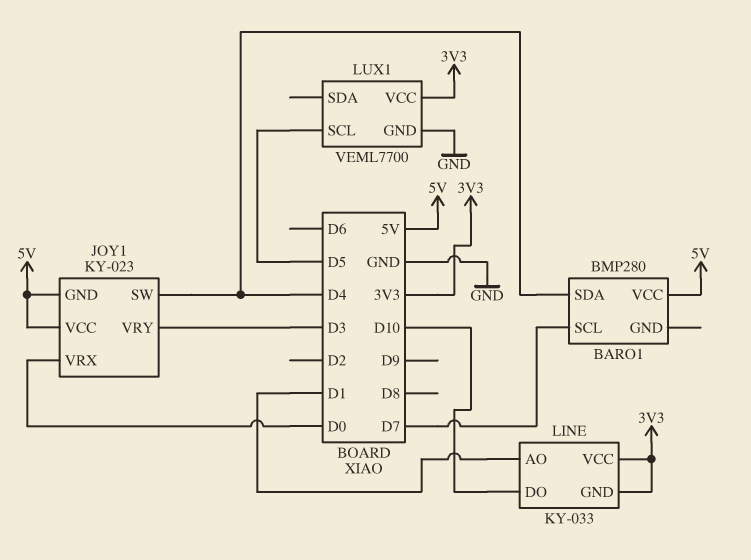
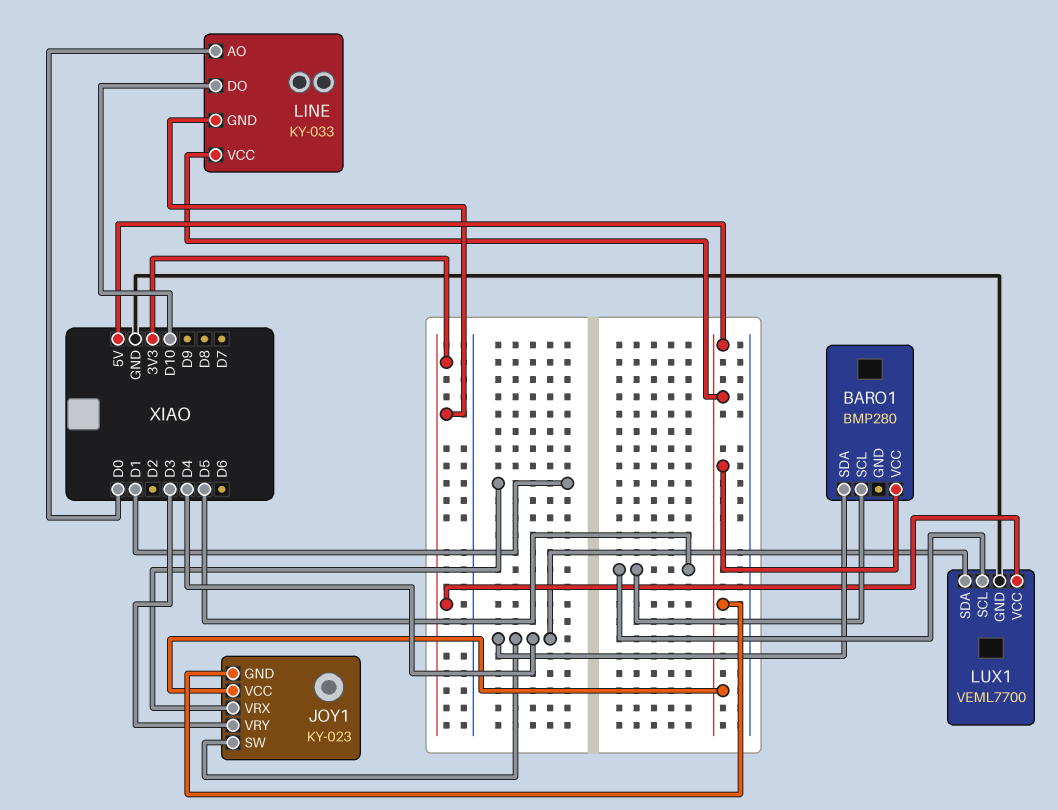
BARO1 pin SCL: D7 -> D5
JOY1 pin VRX: D0 -> D1
LINE pin AO: D1 -> D0
LINE pin VCC: 3V3 -> 5V
LUX1 pin SDA: none -> D4

